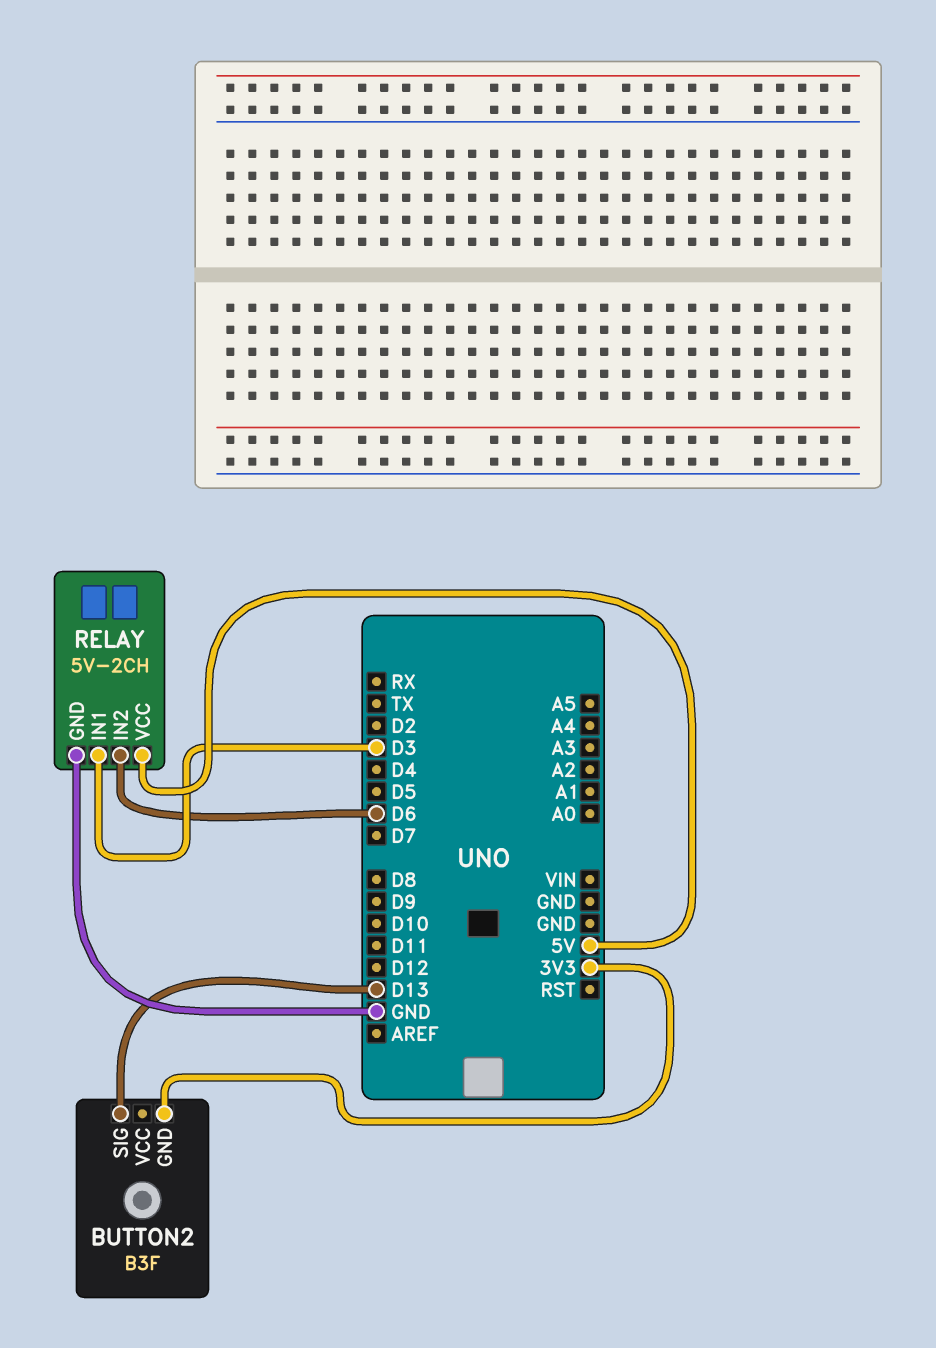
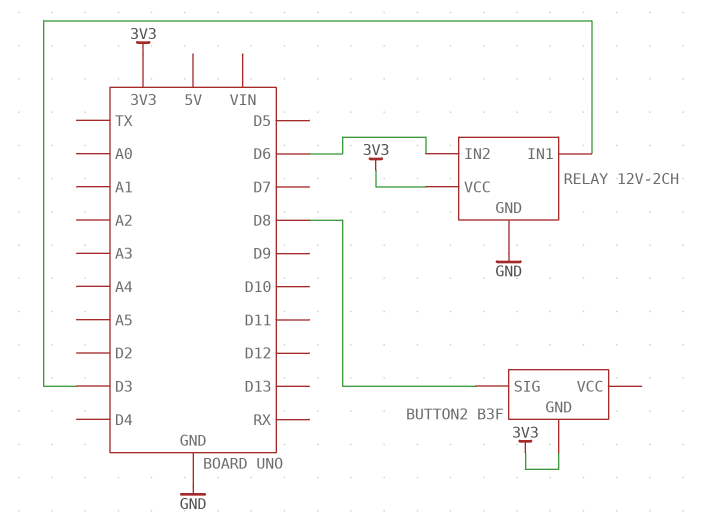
BUTTON2 pin SIG: D13 -> D8
RELAY: 5V-2CH -> 12V-2CH
RELAY pin VCC: 5V -> 3V3

